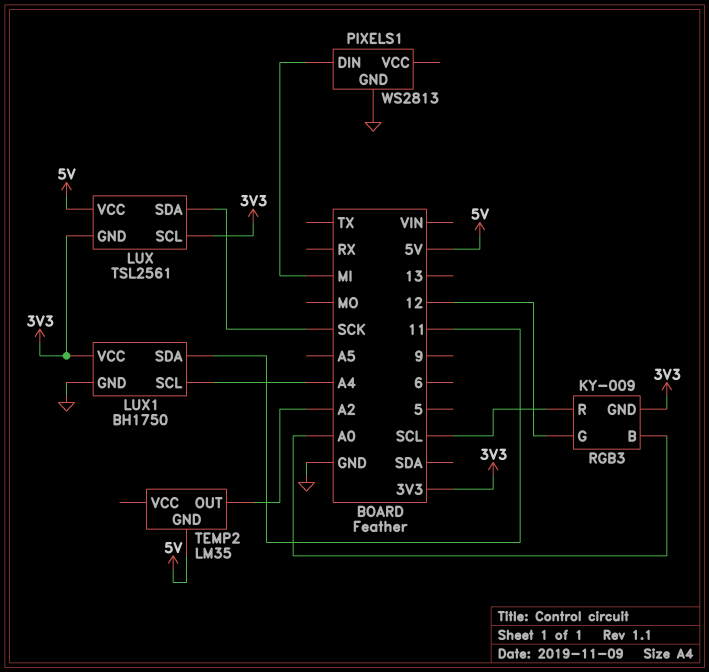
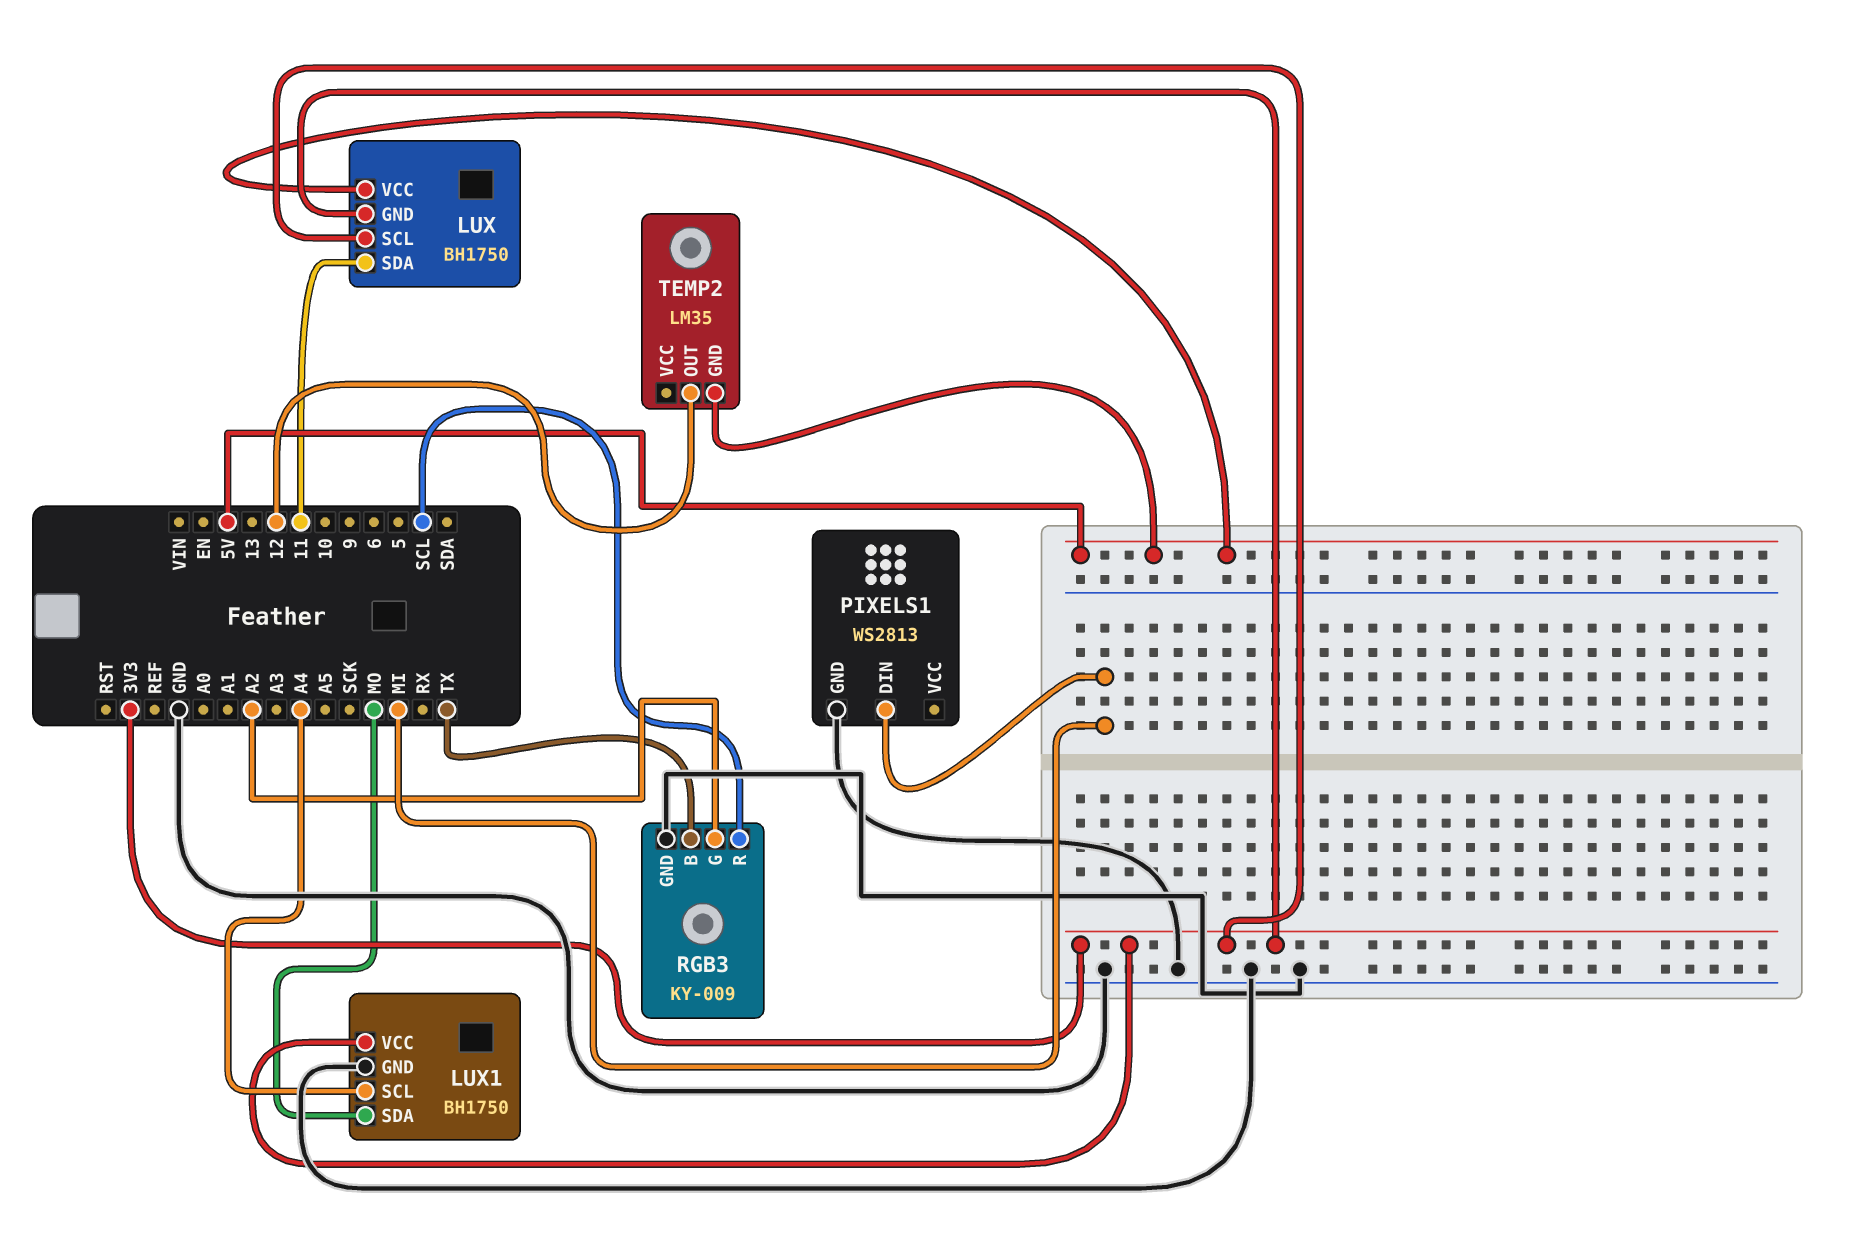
LUX: TSL2561 -> BH1750
LUX pin SDA: SCK -> 11
LUX1 pin SDA: 11 -> MO
RGB3 pin B: A0 -> TX
RGB3 pin G: 12 -> A2
RGB3 pin GND: 3V3 -> GND
TEMP2 pin OUT: A2 -> 12

